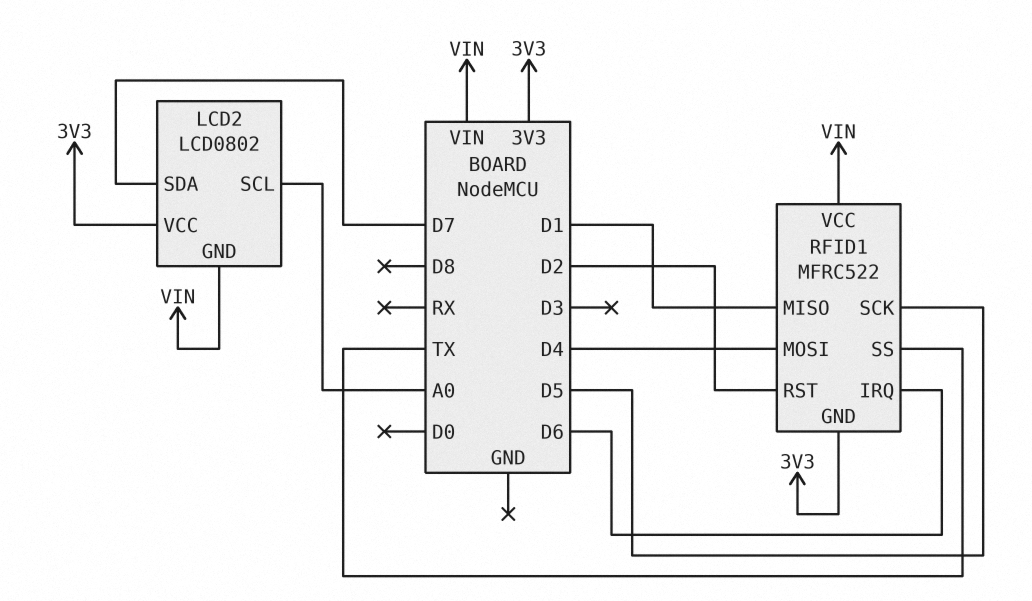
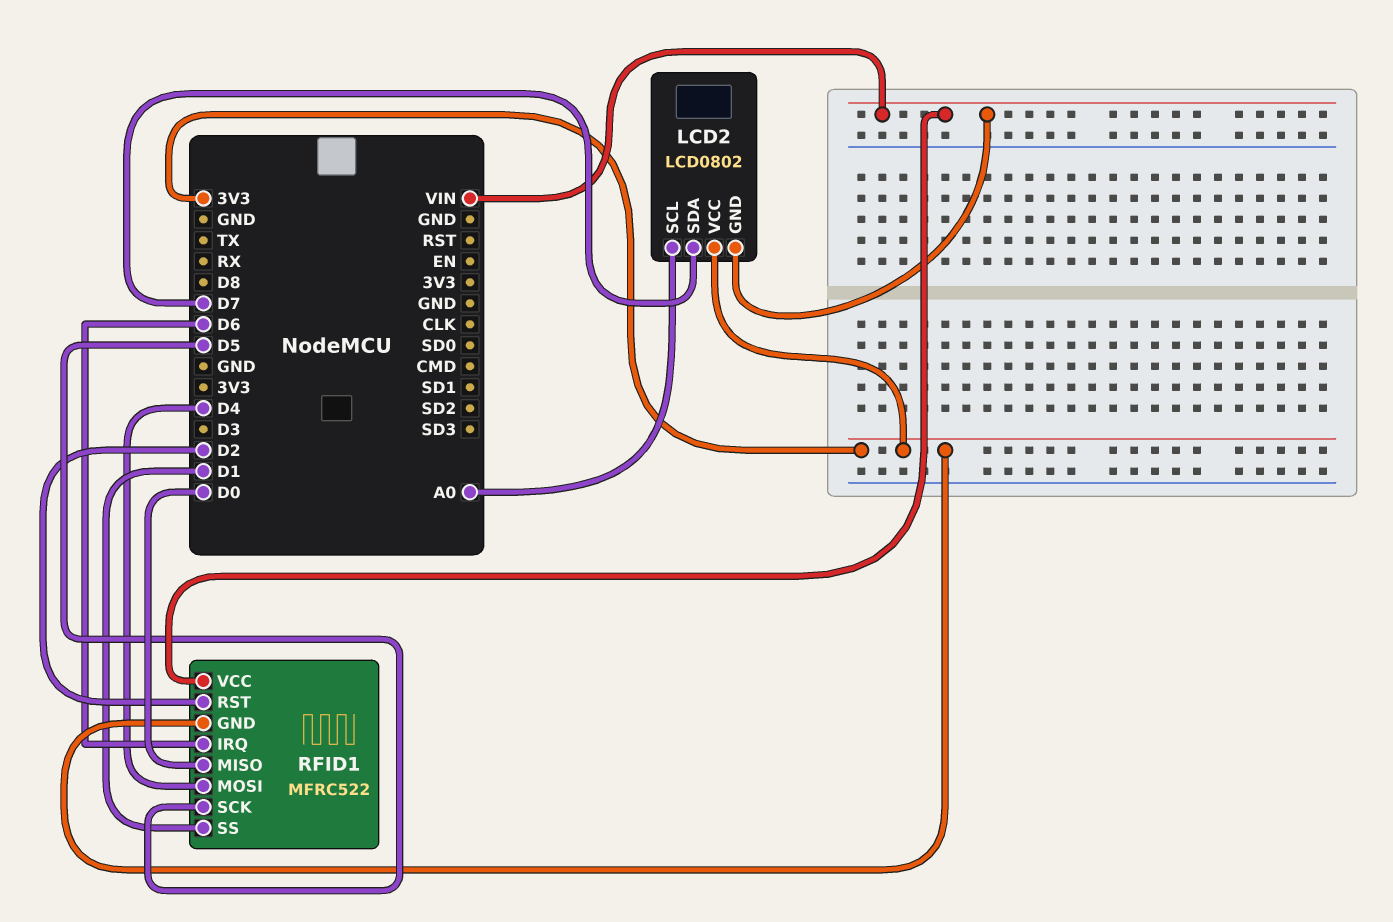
RFID1 pin MISO: D1 -> D0
RFID1 pin SS: TX -> D1

